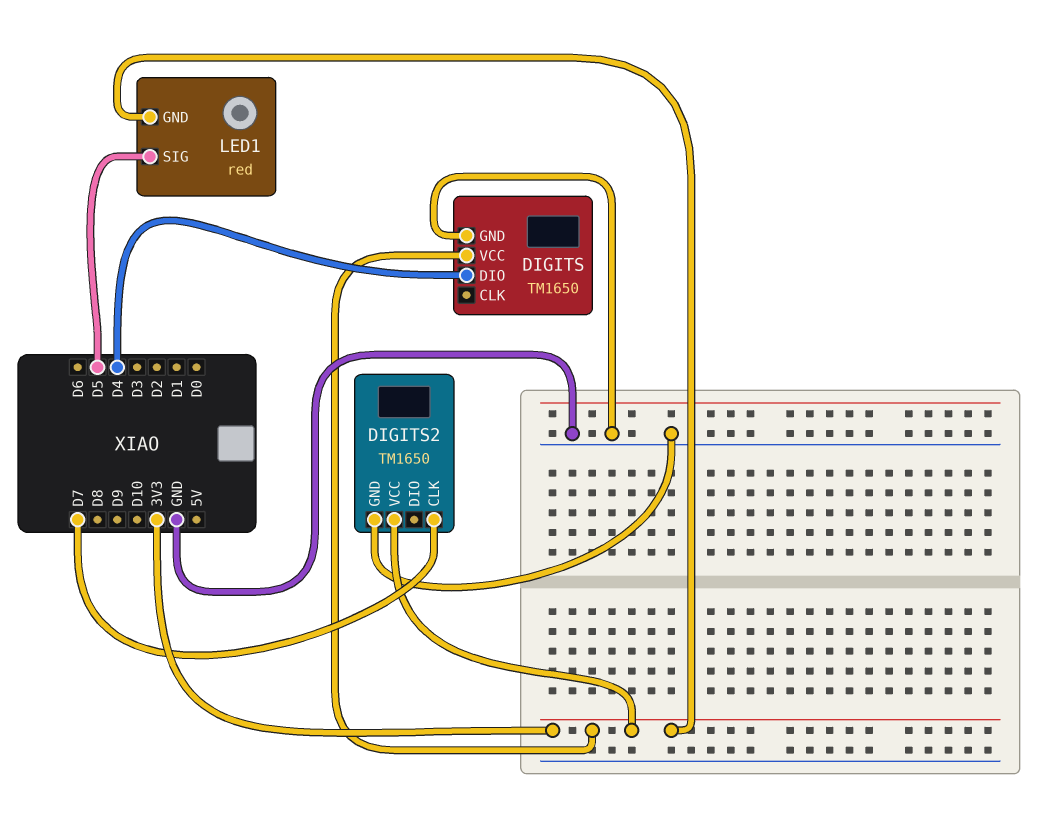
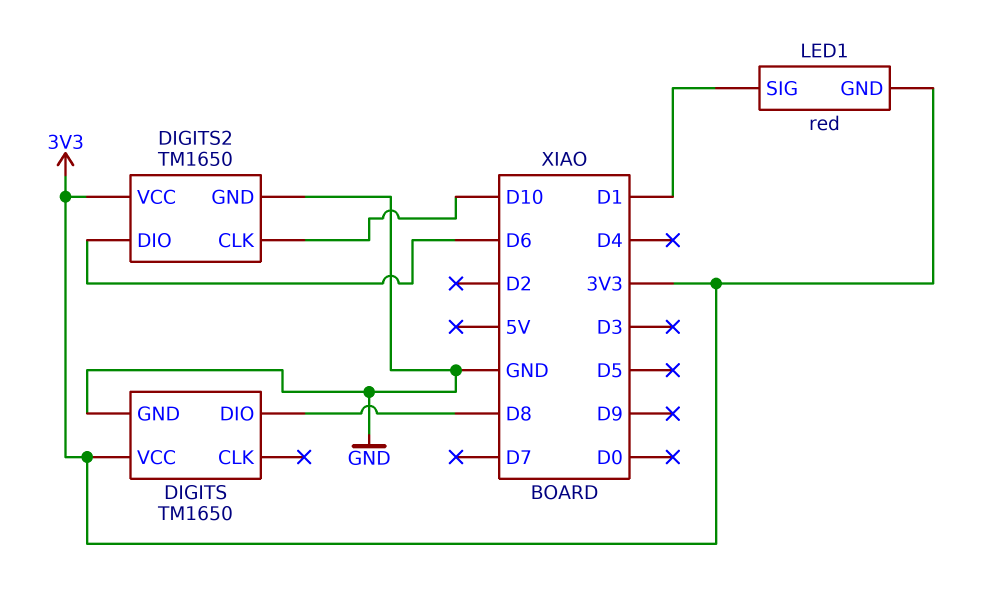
DIGITS pin DIO: D4 -> D8
DIGITS2 pin CLK: D7 -> D10
DIGITS2 pin DIO: none -> D6
LED1 pin SIG: D5 -> D1

